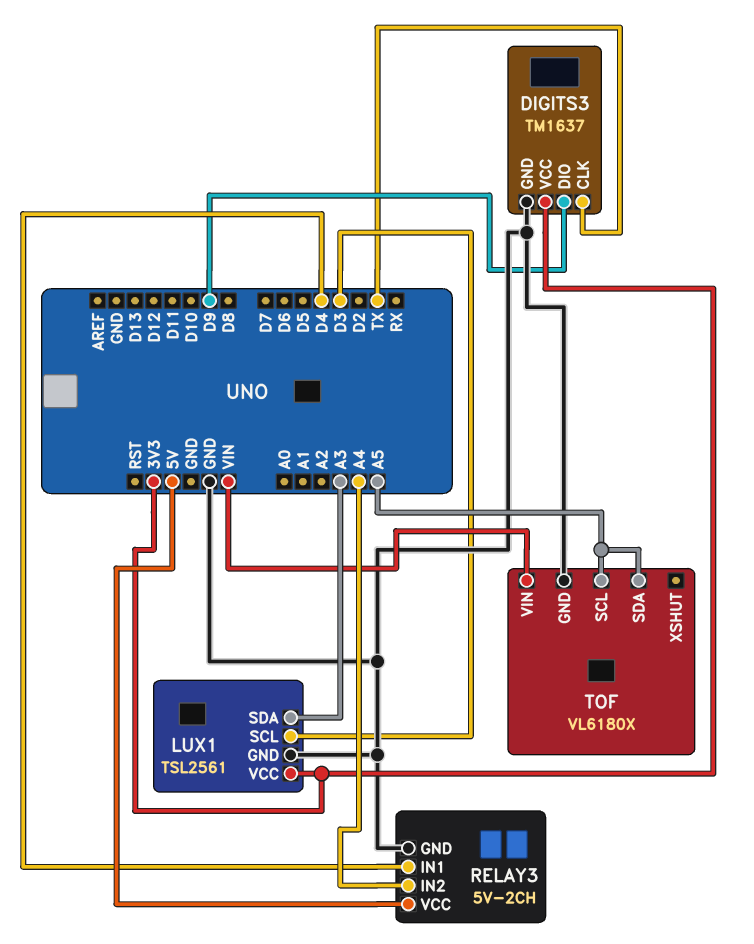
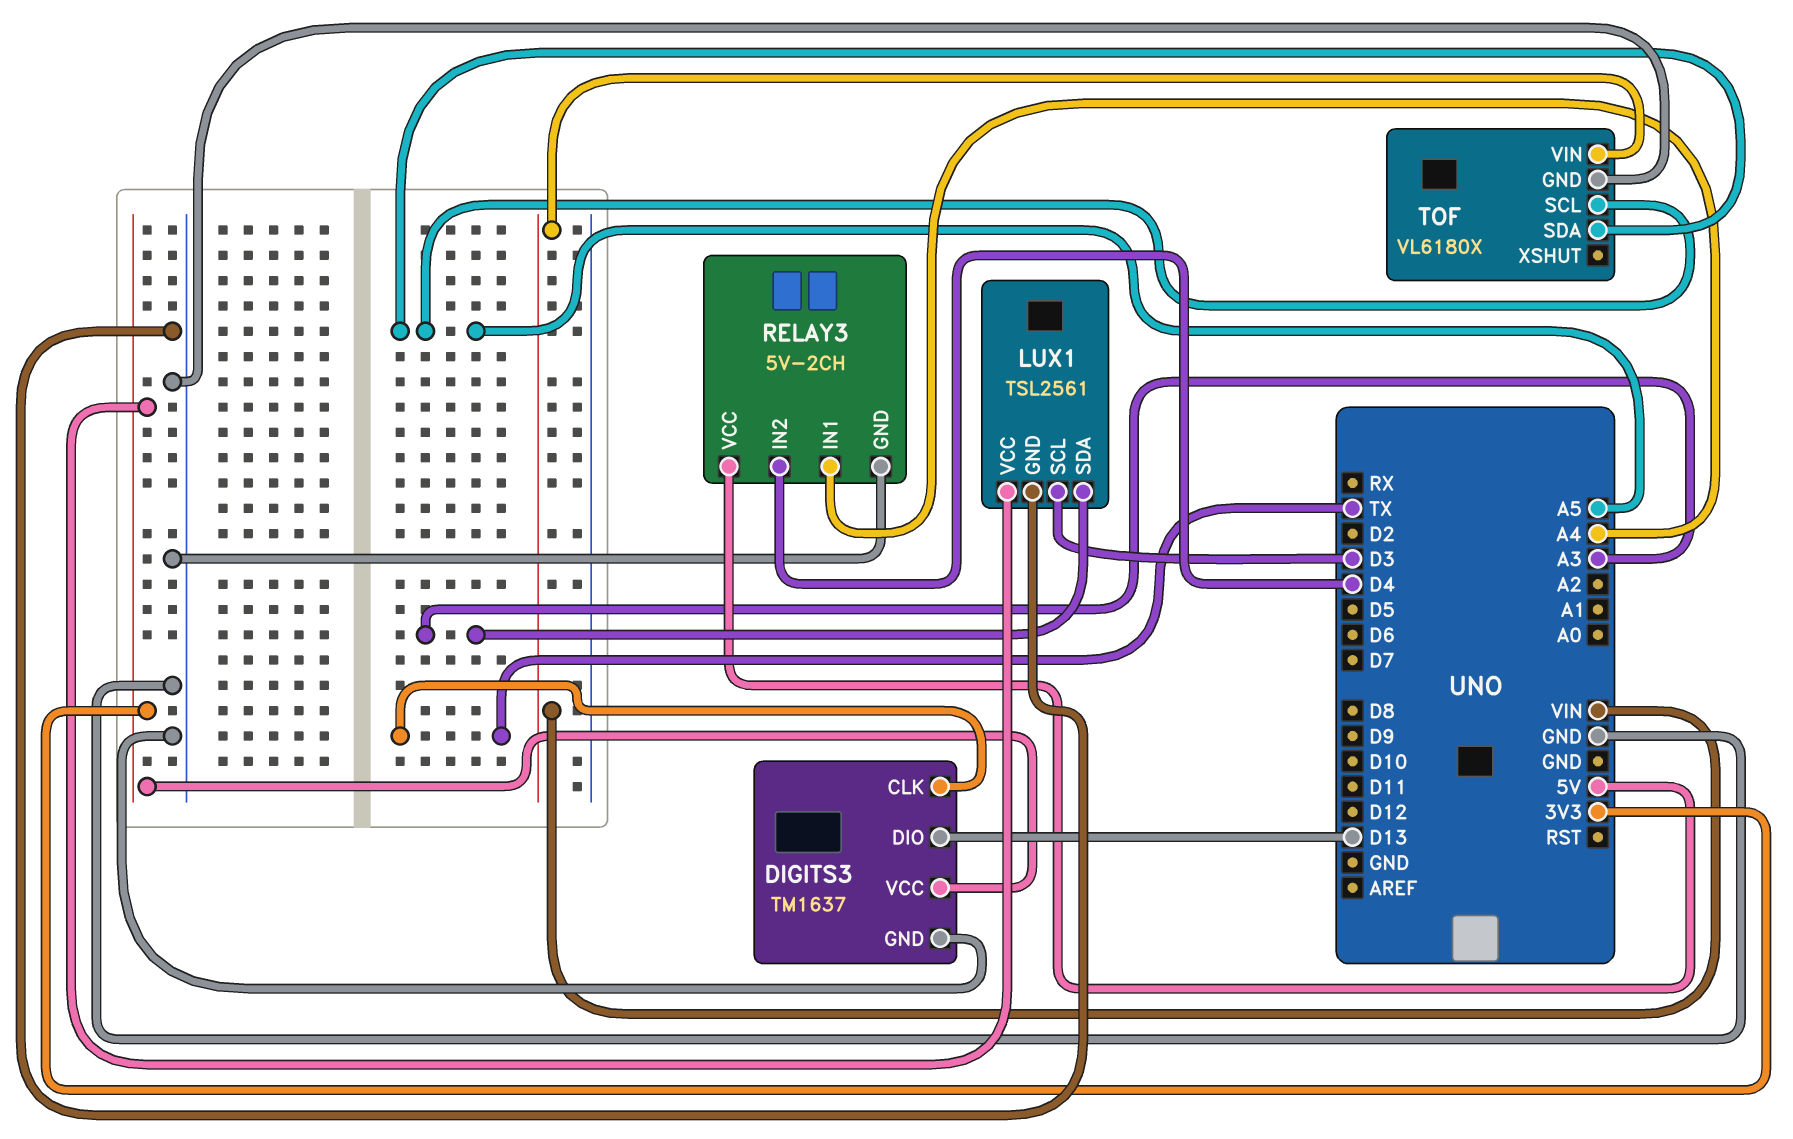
DIGITS3 pin DIO: D9 -> D13
RELAY3 pin IN1: D4 -> A4
RELAY3 pin IN2: A4 -> D4

